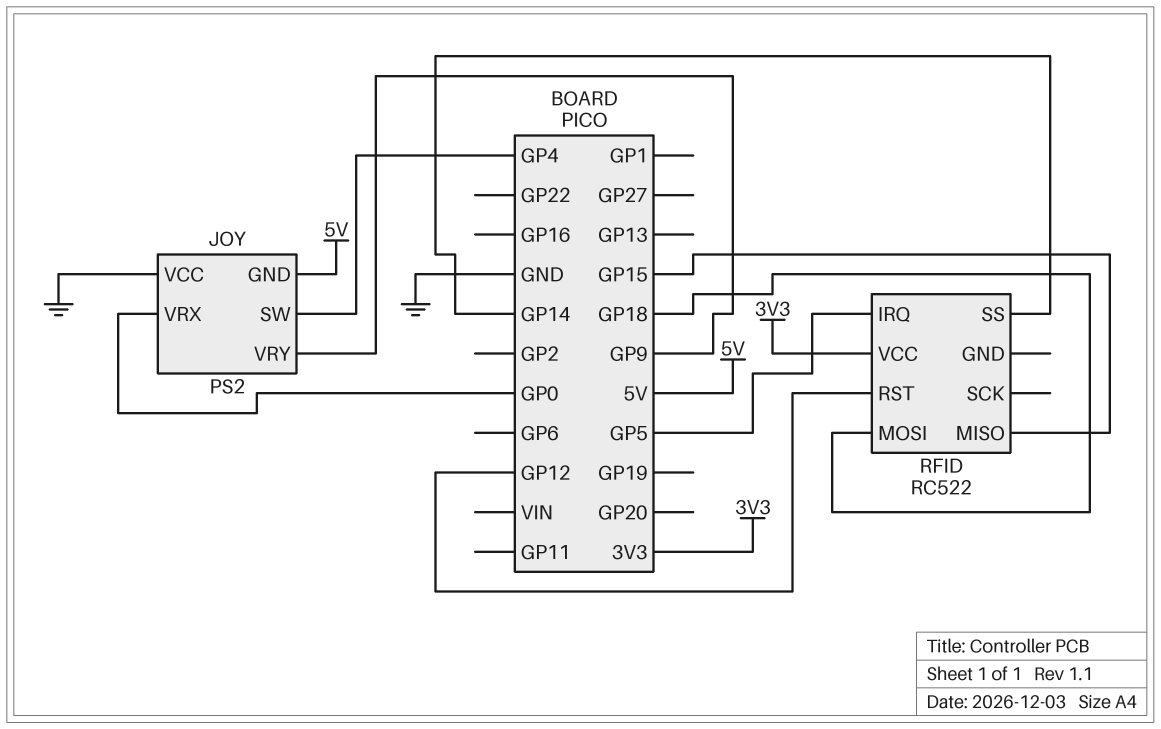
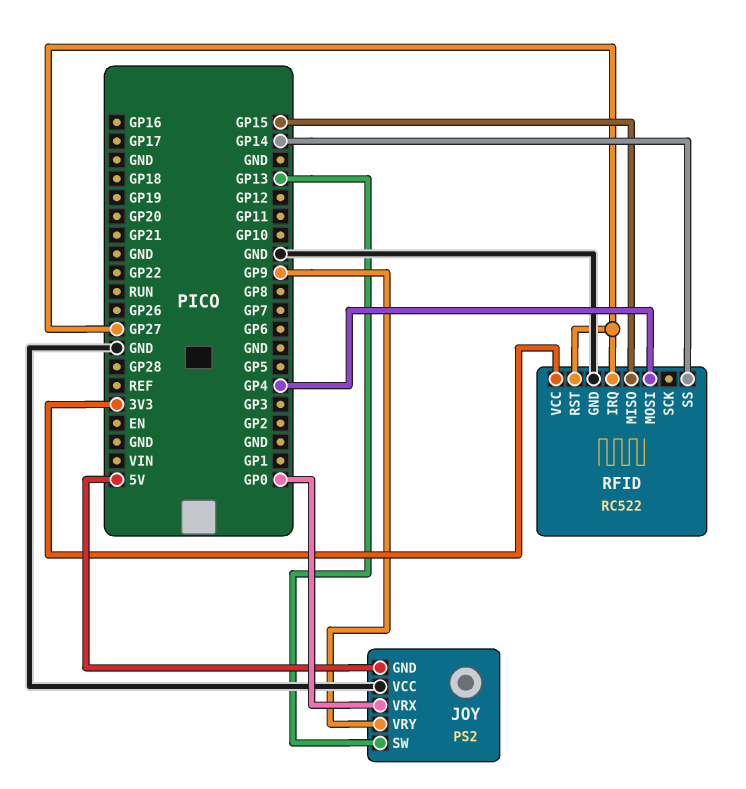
JOY pin SW: GP4 -> GP13
RFID pin GND: none -> GND
RFID pin IRQ: GP5 -> GP27
RFID pin MOSI: GP18 -> GP4
RFID pin RST: GP12 -> GP27

